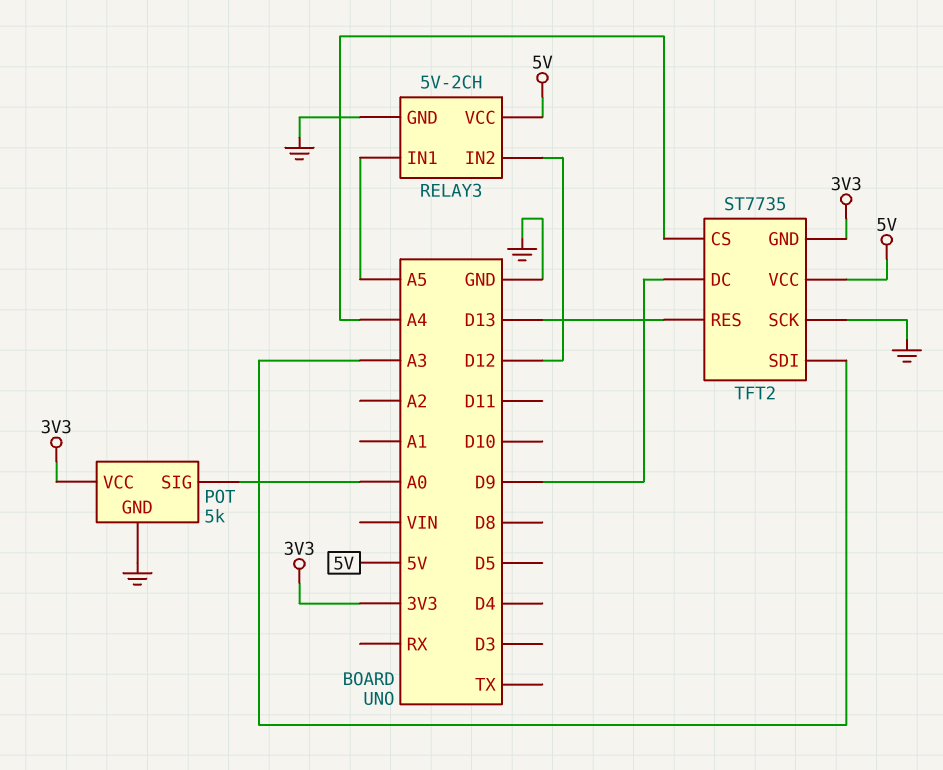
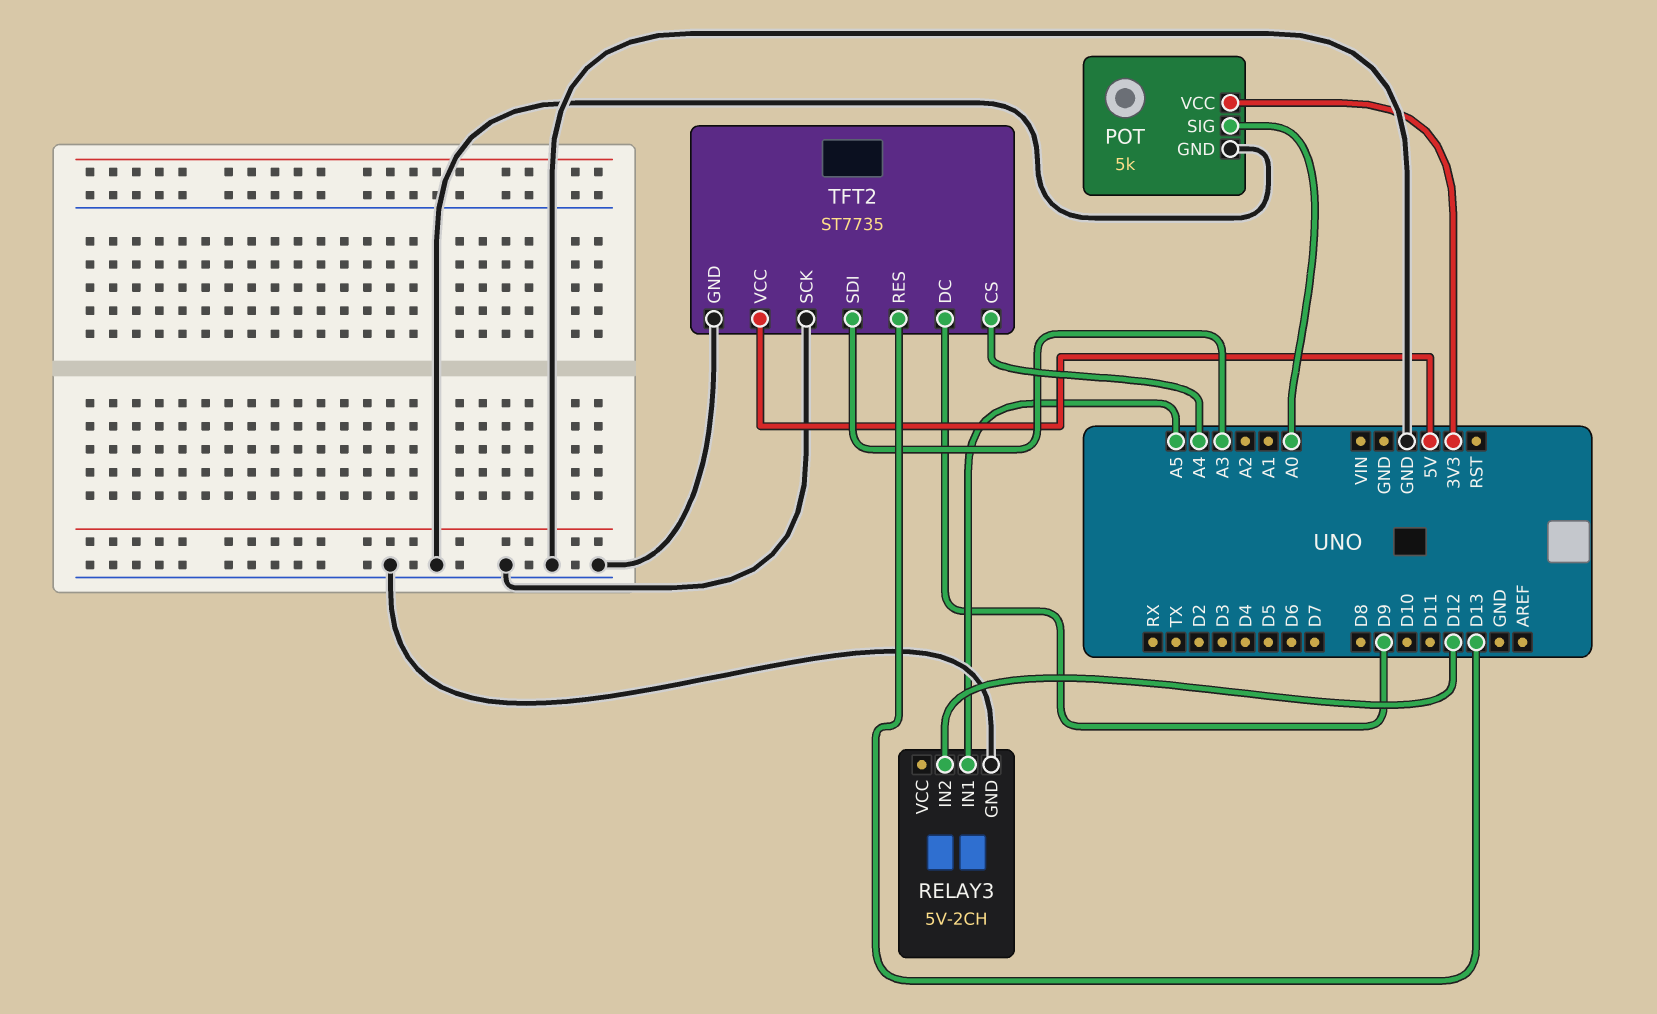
RELAY3 pin VCC: 5V -> none
TFT2 pin GND: 3V3 -> GND

